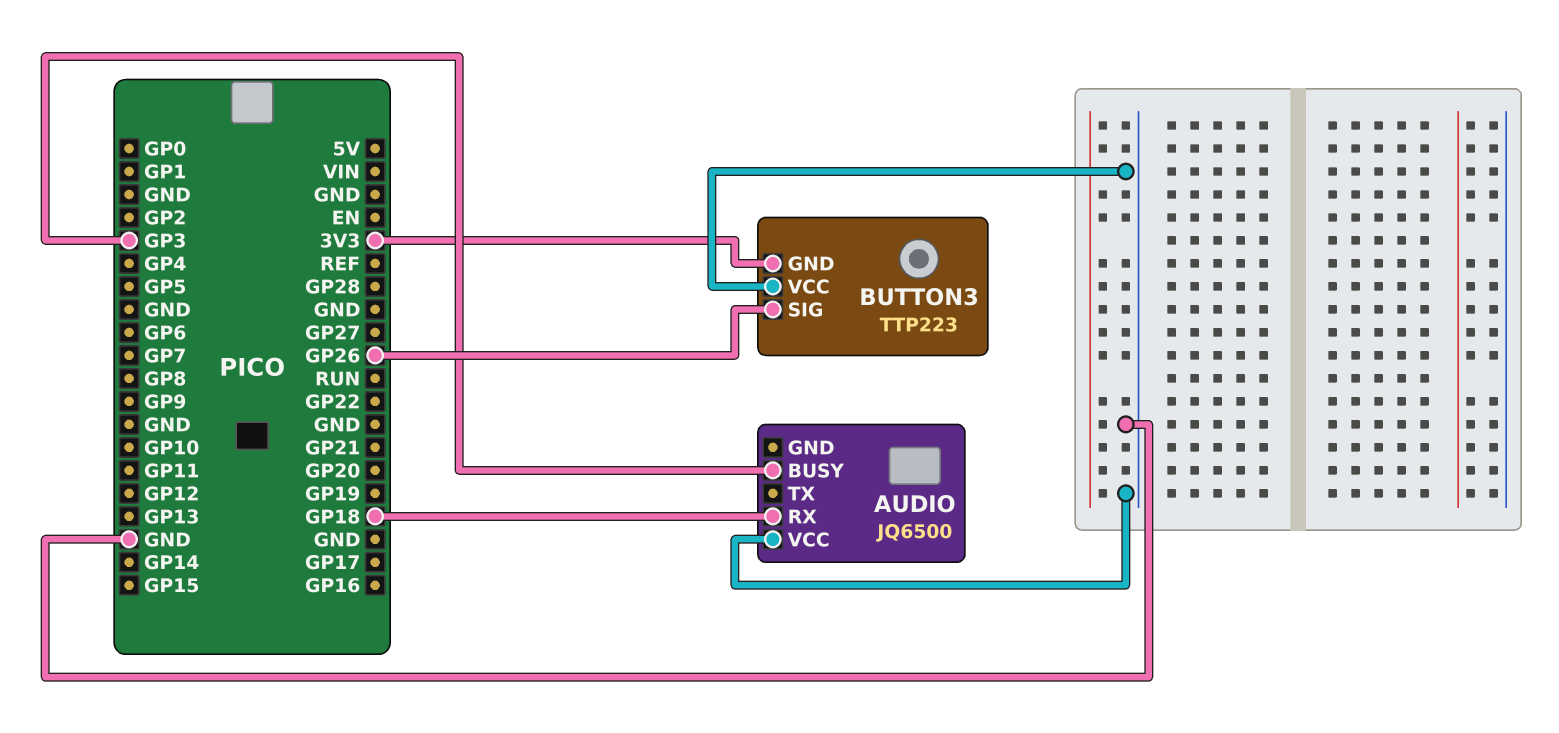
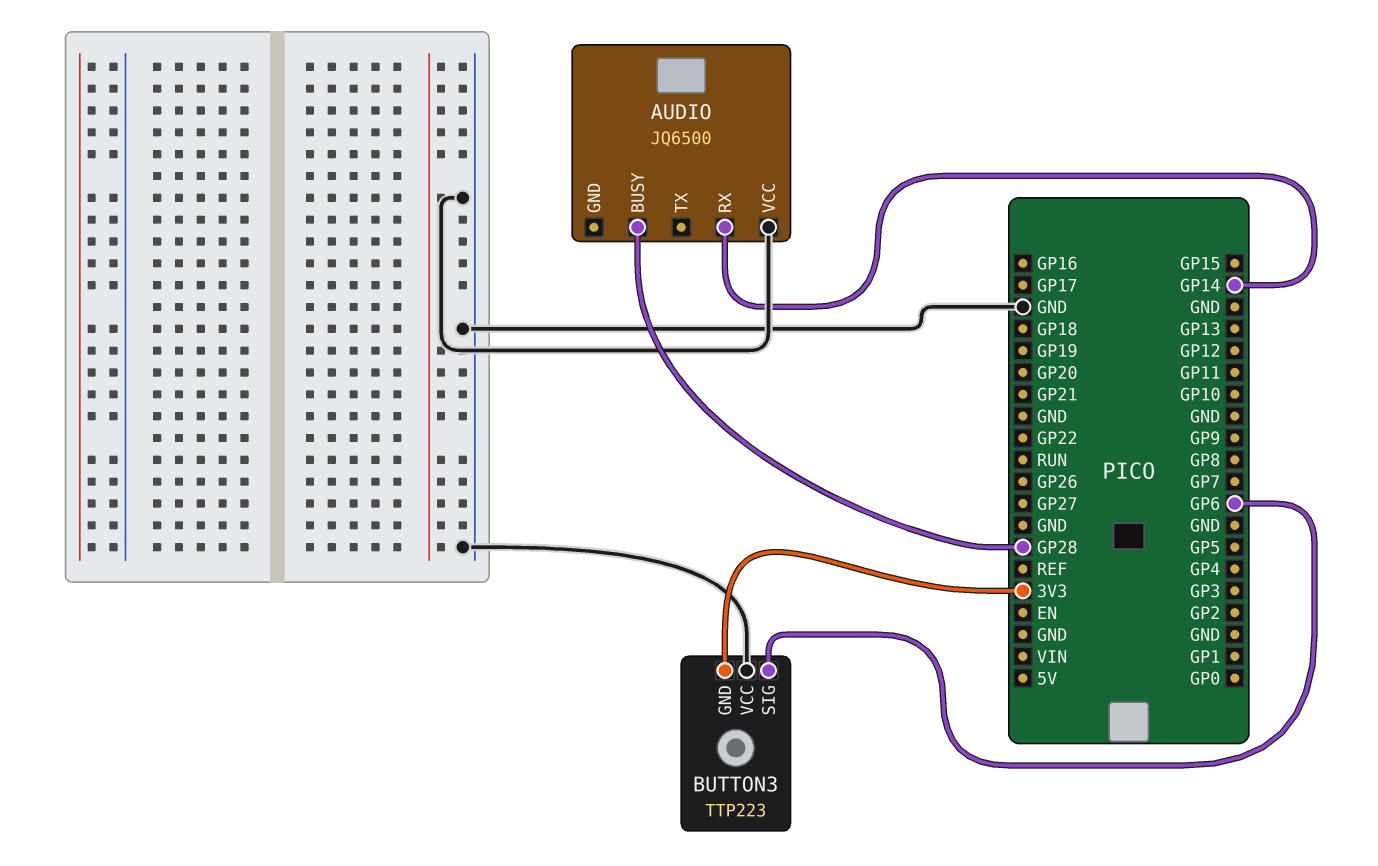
AUDIO pin BUSY: GP3 -> GP28
AUDIO pin RX: GP18 -> GP14
BUTTON3 pin SIG: GP26 -> GP6

